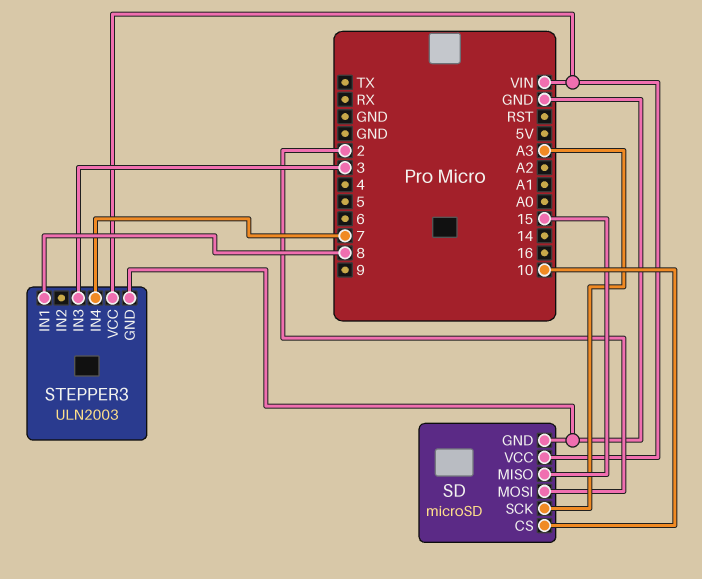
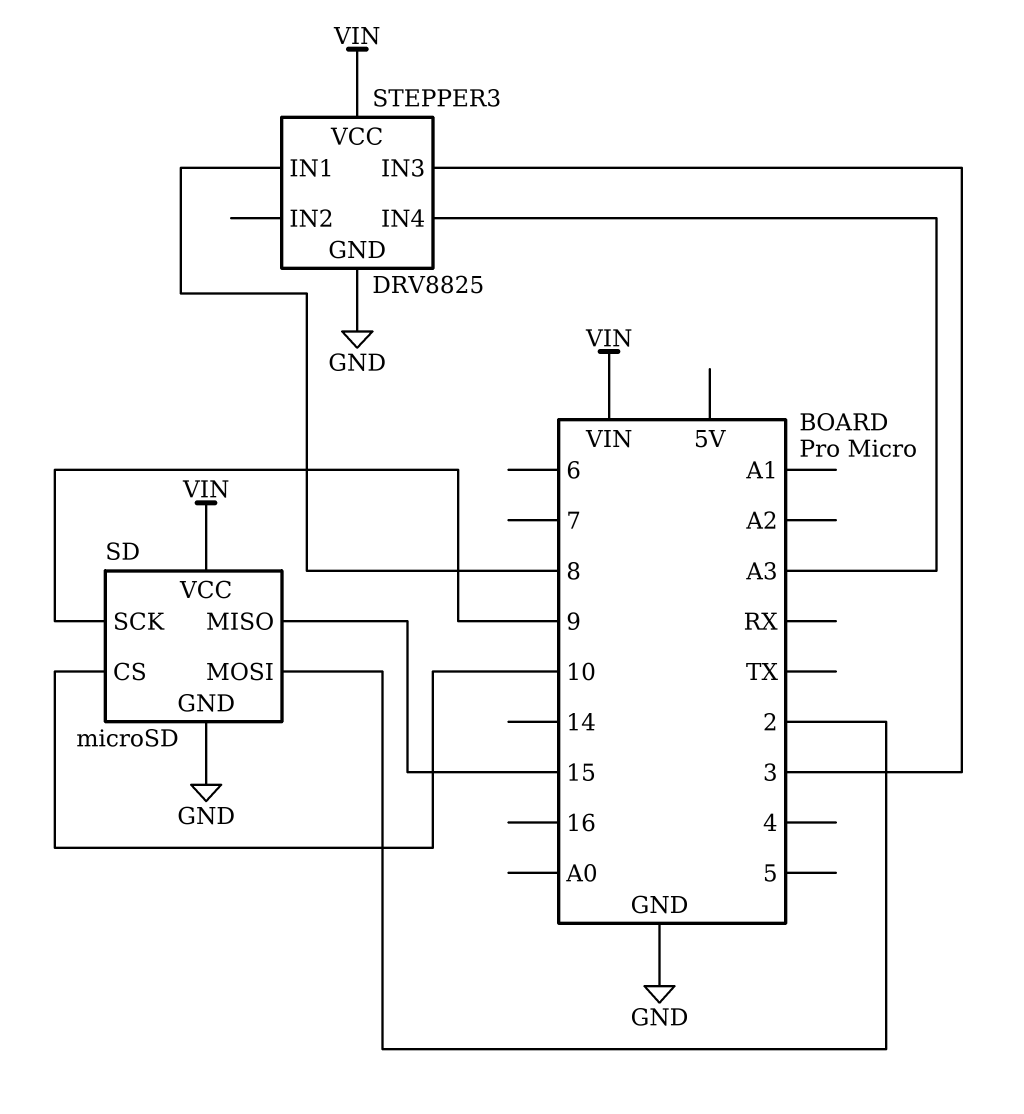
SD pin SCK: A3 -> 9
STEPPER3: ULN2003 -> DRV8825
STEPPER3 pin IN4: 7 -> A3

